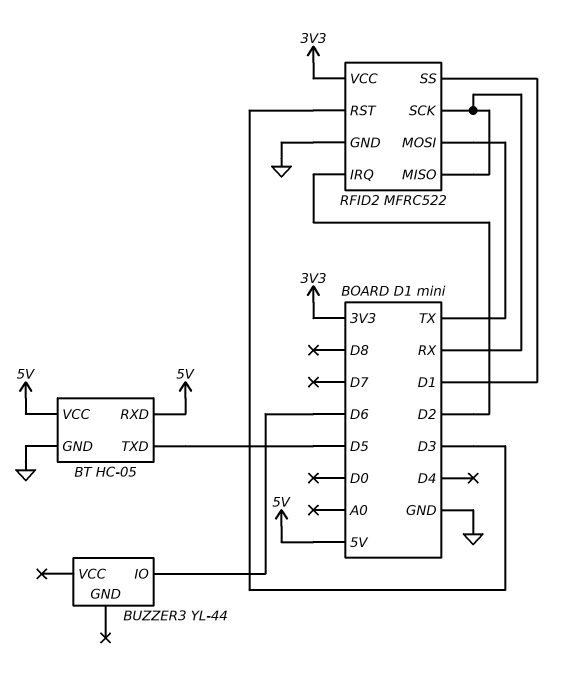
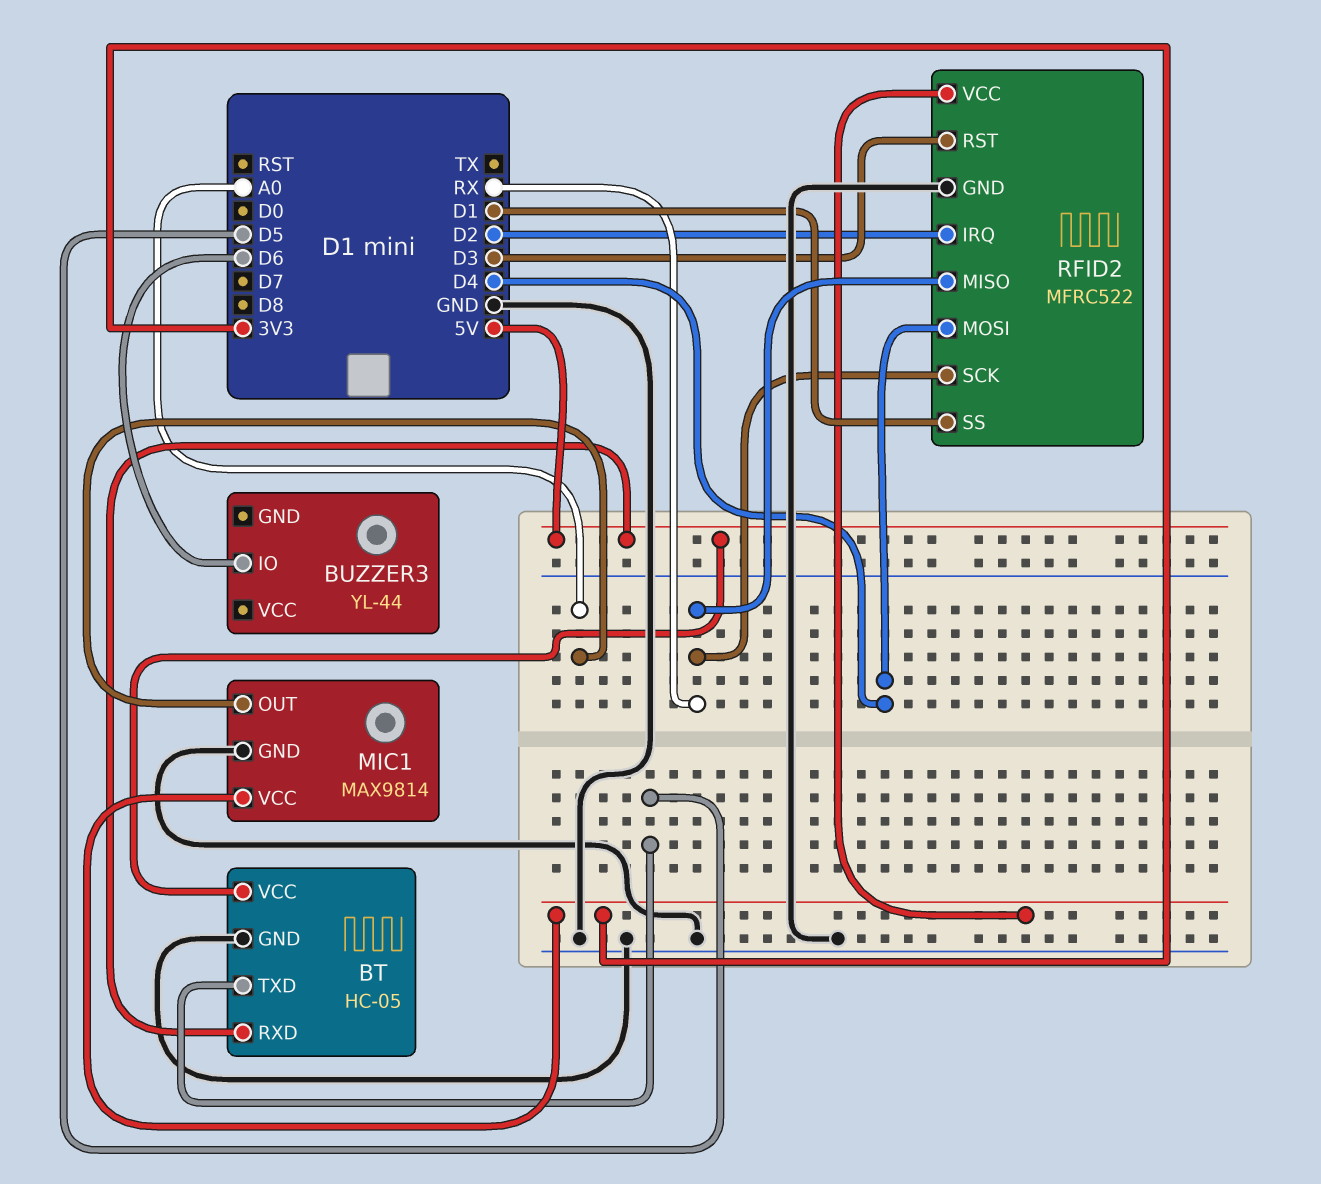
MIC1: none -> MAX9814
MIC1 pin GND: none -> GND
MIC1 pin OUT: none -> A0
MIC1 pin VCC: none -> 3V3
RFID2 pin MOSI: TX -> D4

